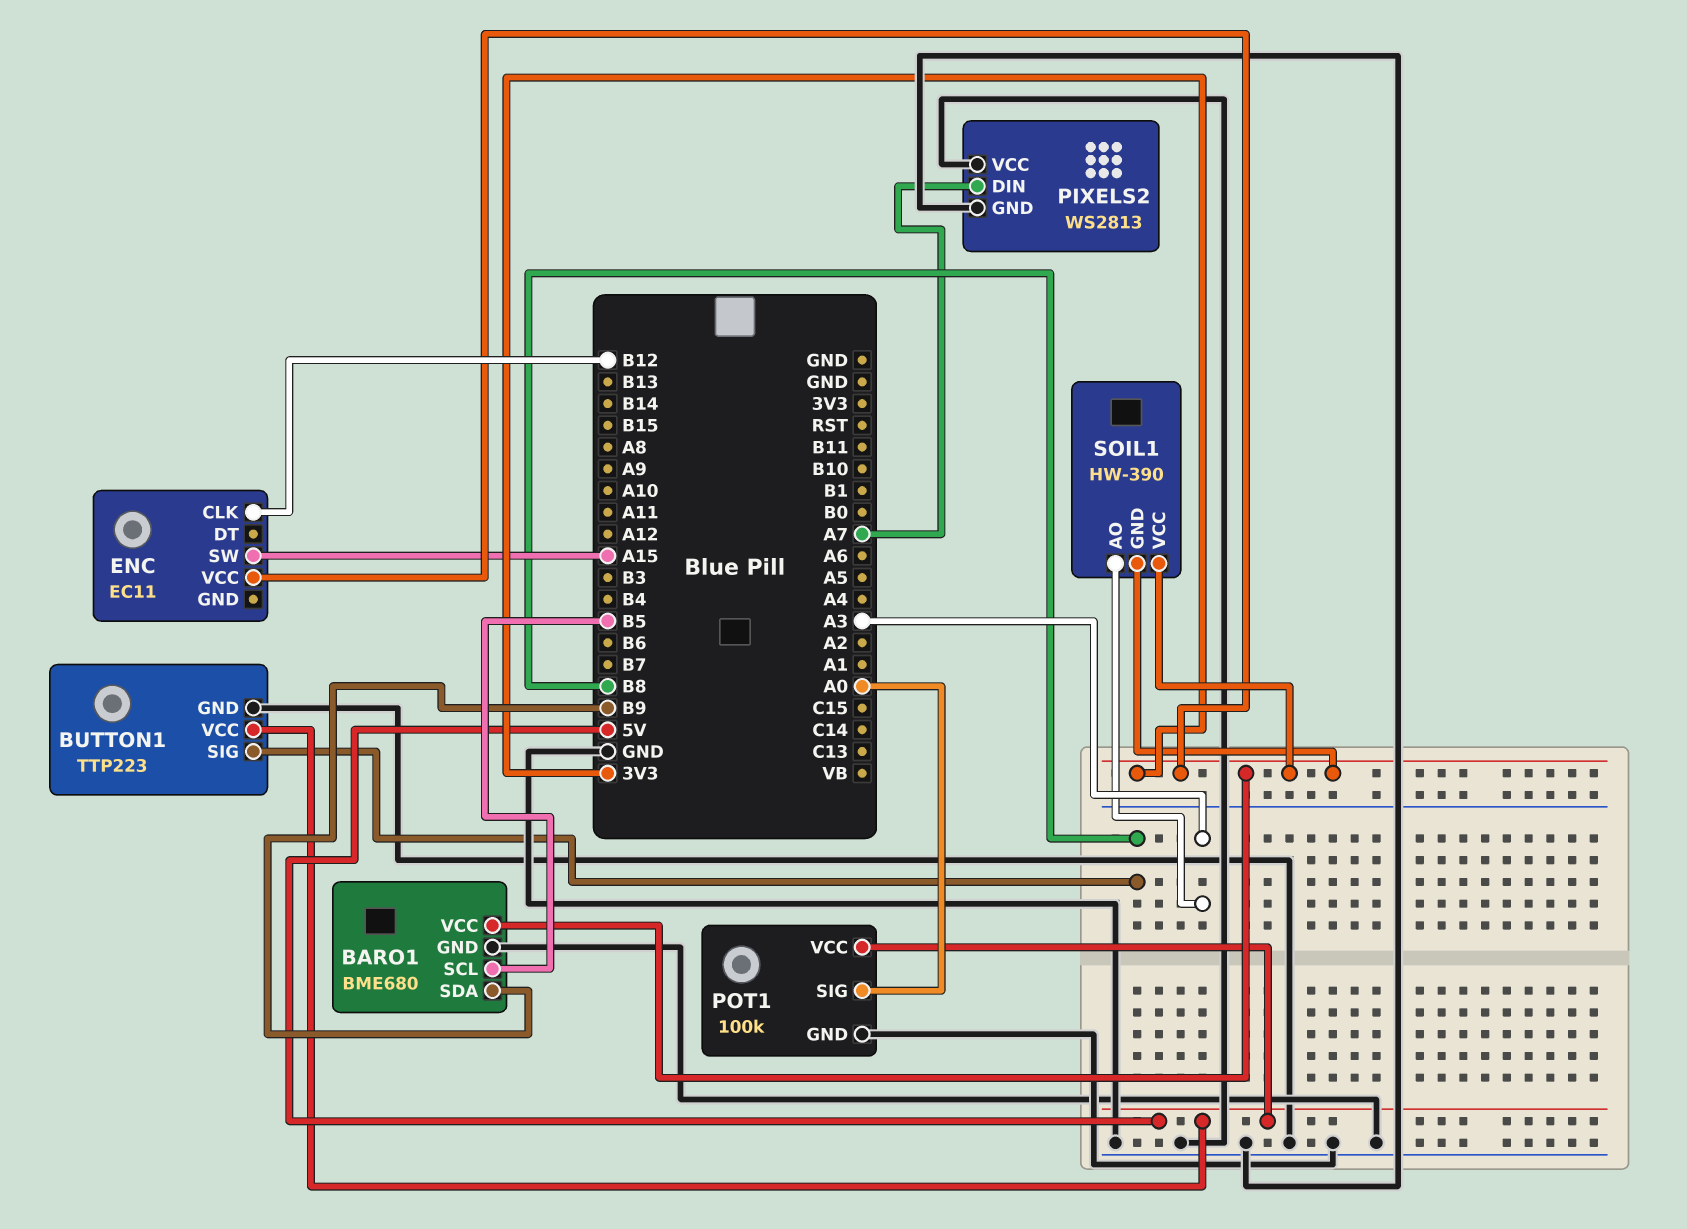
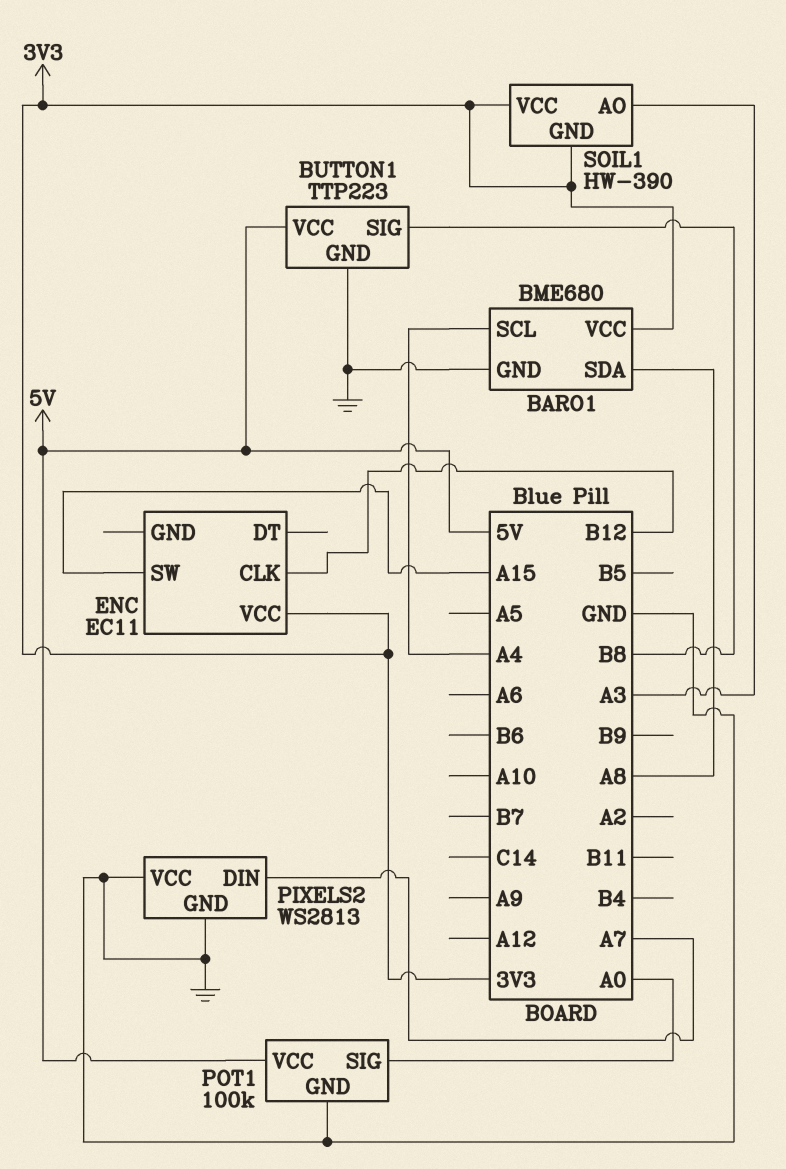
BARO1 pin SCL: B5 -> A4
BARO1 pin SDA: B9 -> A8

